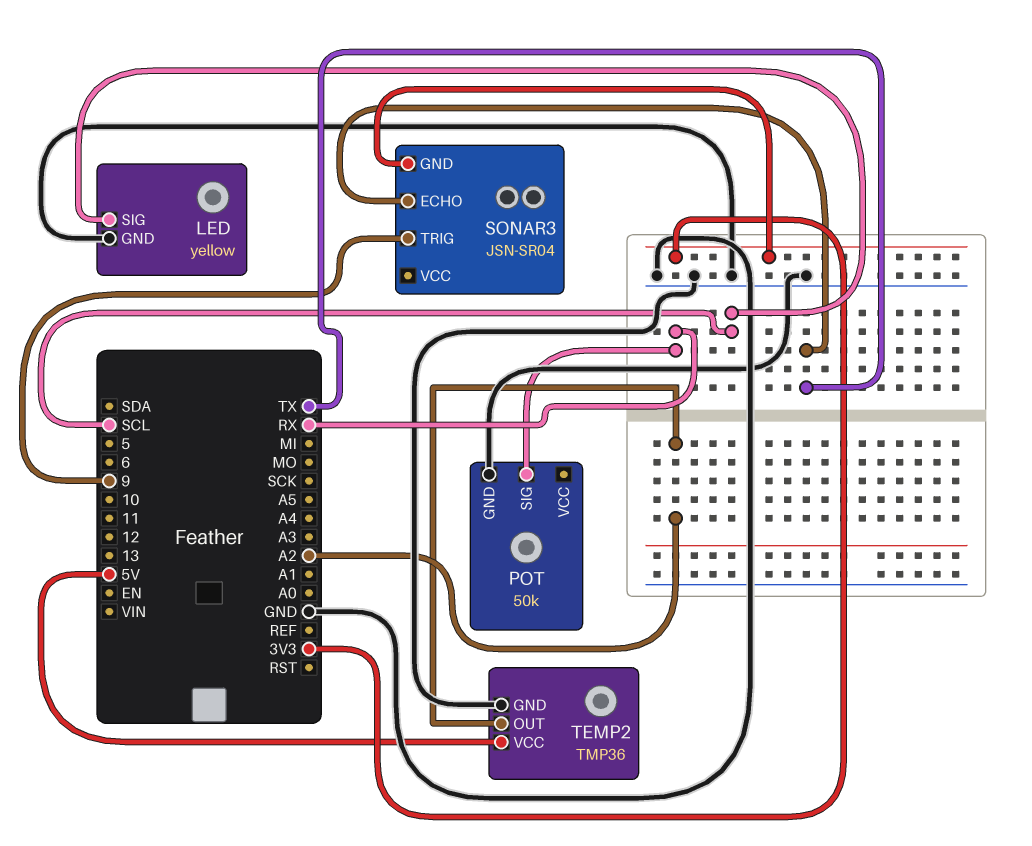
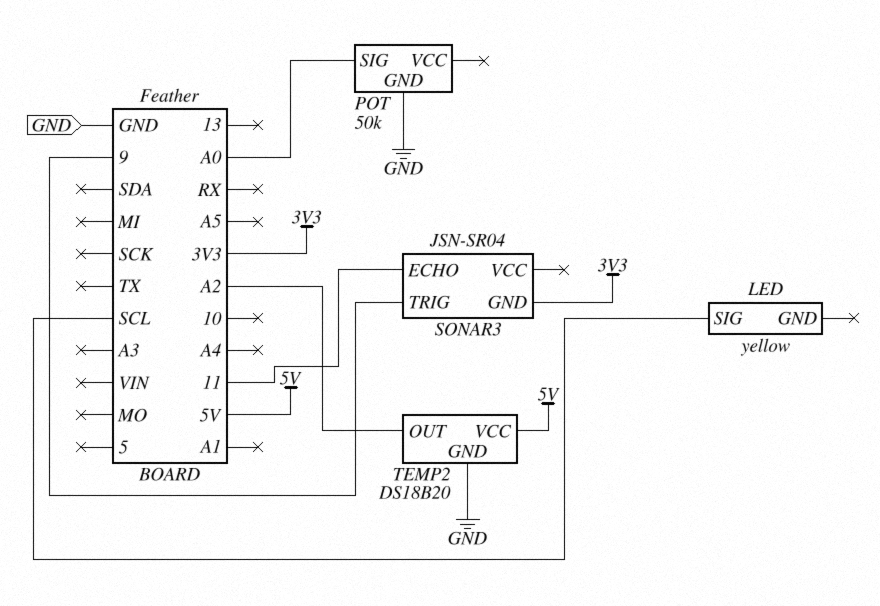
LED pin GND: GND -> none
POT pin SIG: RX -> A0
SONAR3 pin ECHO: TX -> 11
TEMP2: TMP36 -> DS18B20

